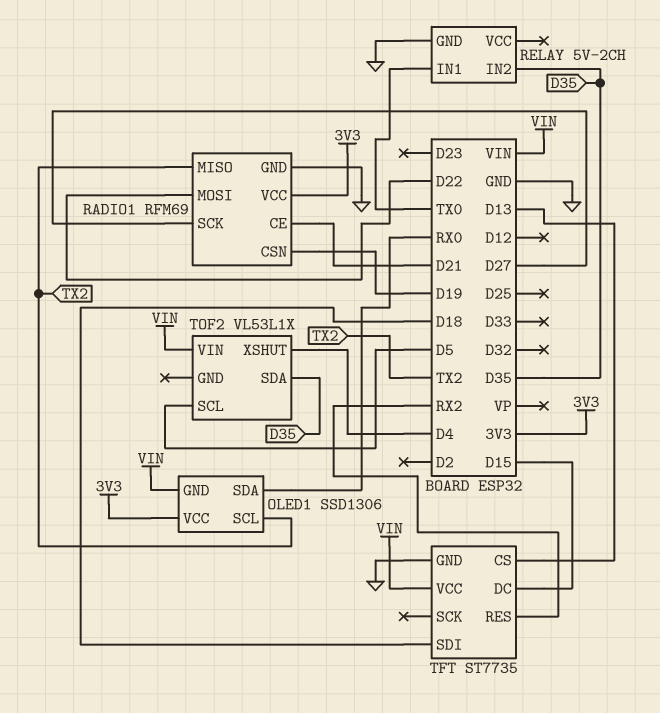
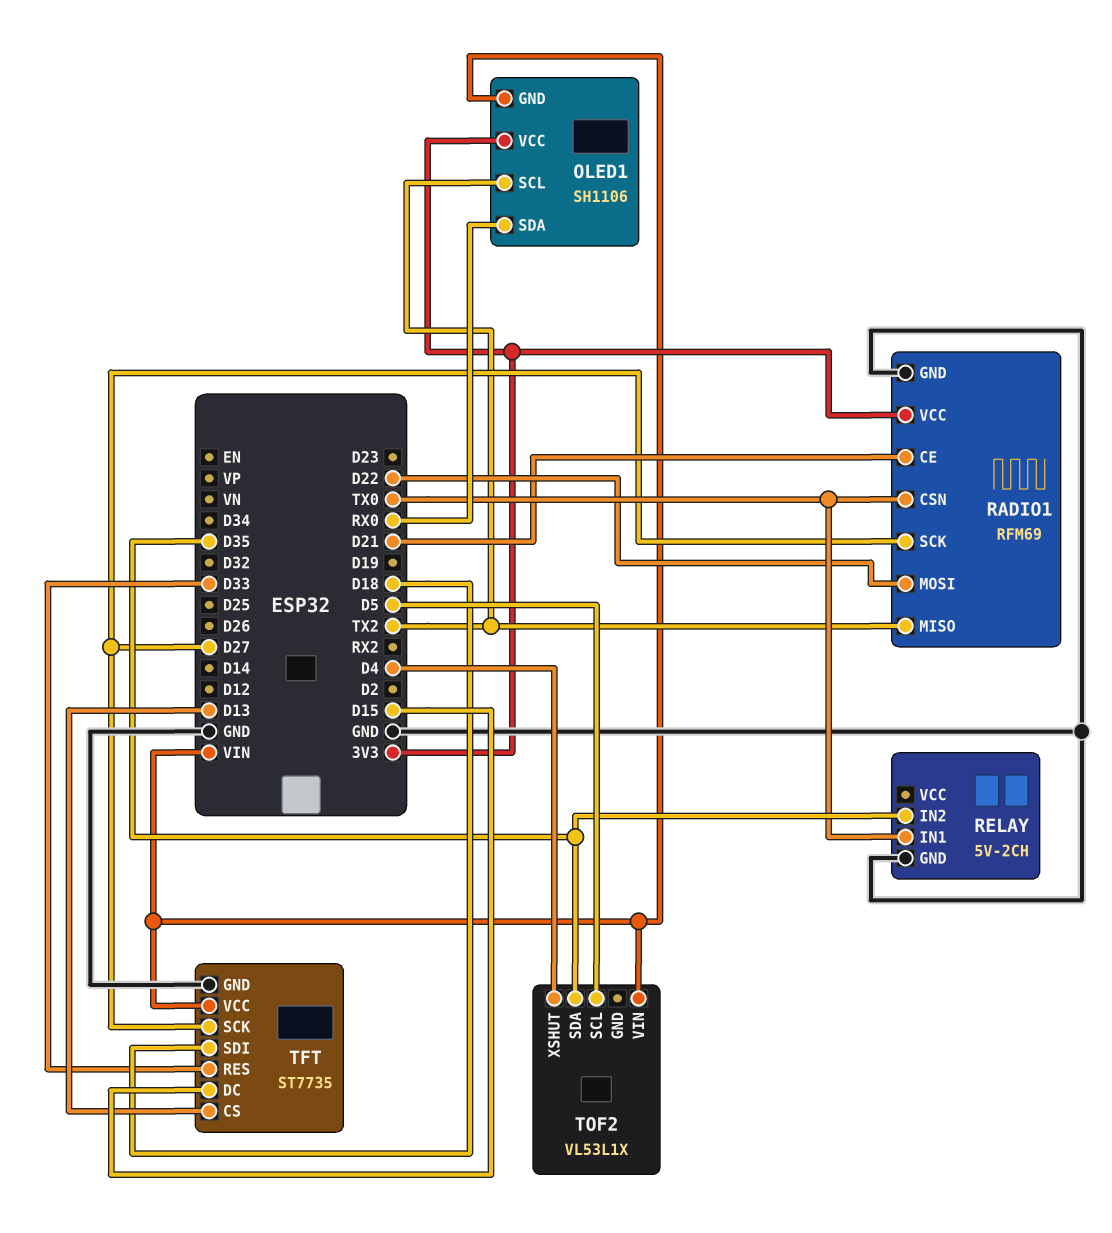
OLED1: SSD1306 -> SH1106
RADIO1 pin CSN: D19 -> TX0
TFT pin RES: RX2 -> D33
TFT pin SCK: none -> D27

